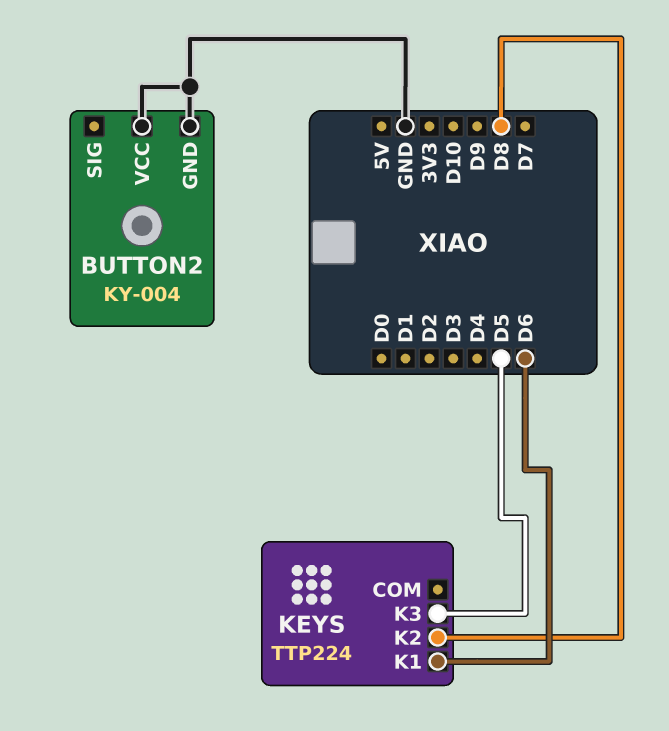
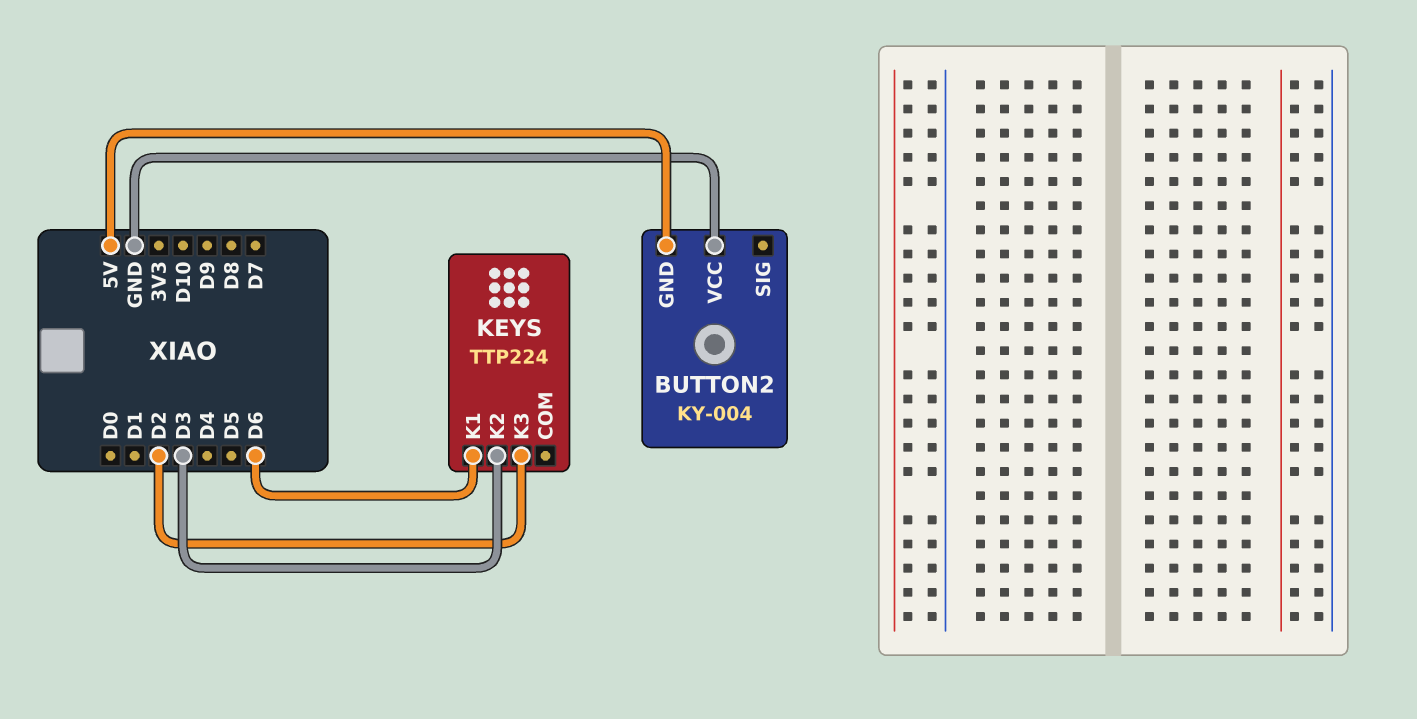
BUTTON2 pin GND: GND -> 5V
KEYS pin K2: D8 -> D3
KEYS pin K3: D5 -> D2

